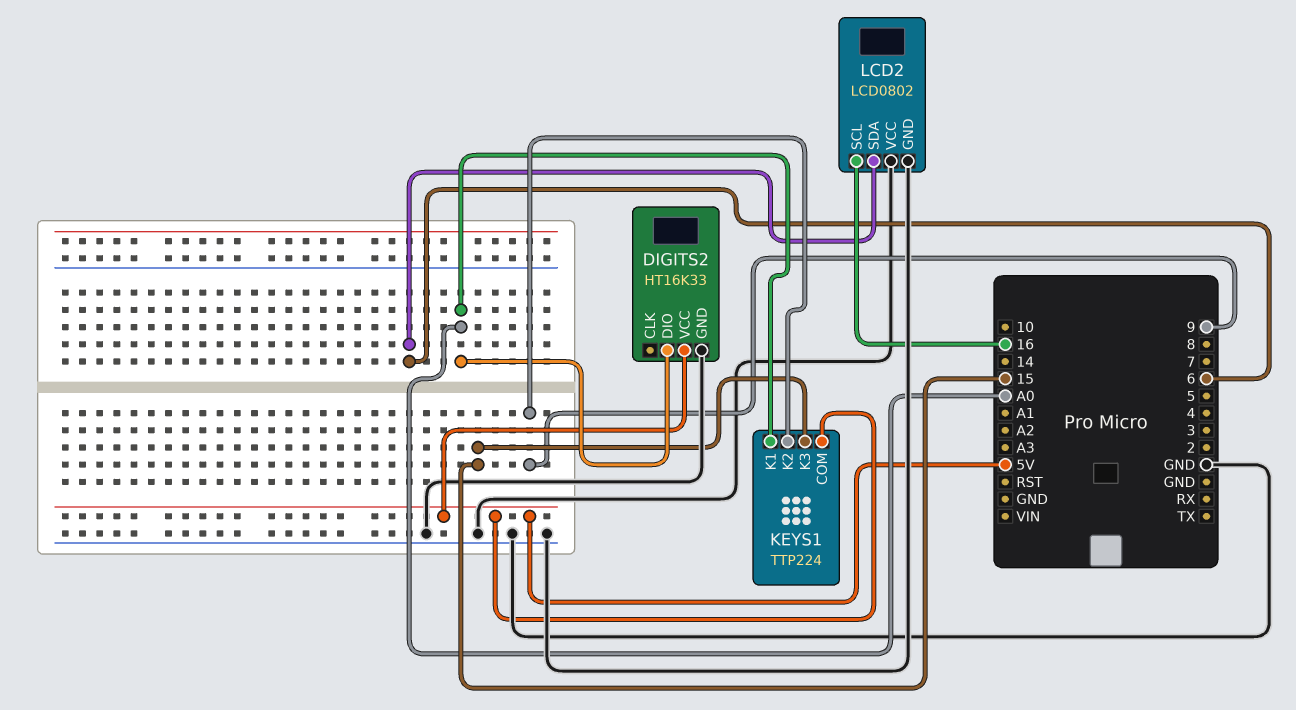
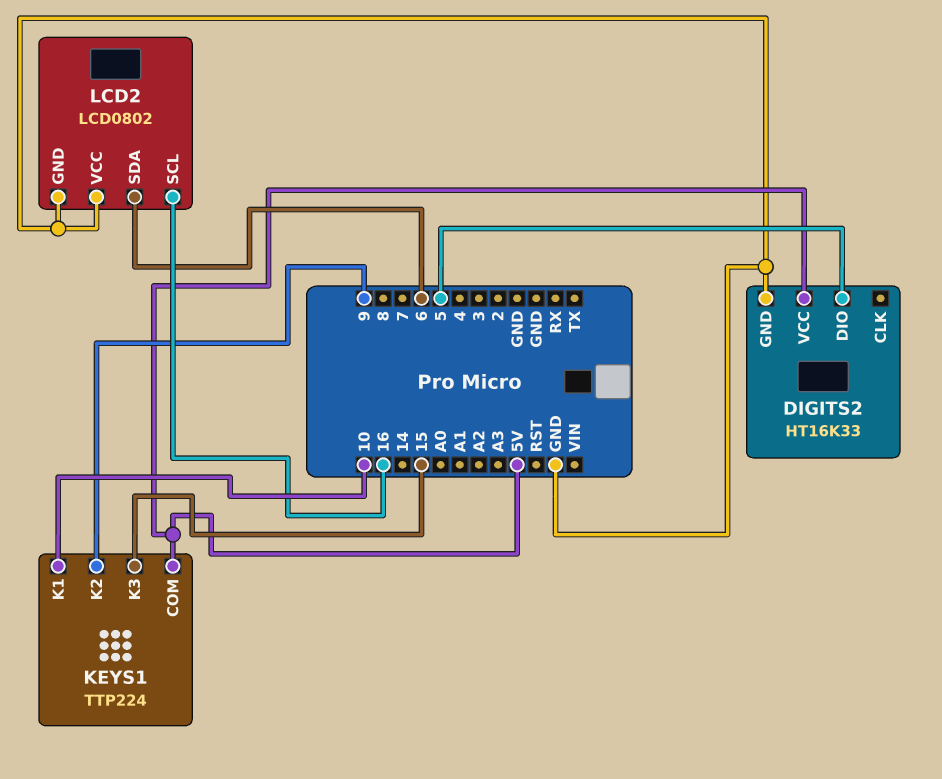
DIGITS2 pin DIO: A0 -> 5
KEYS1 pin K1: A0 -> 10

